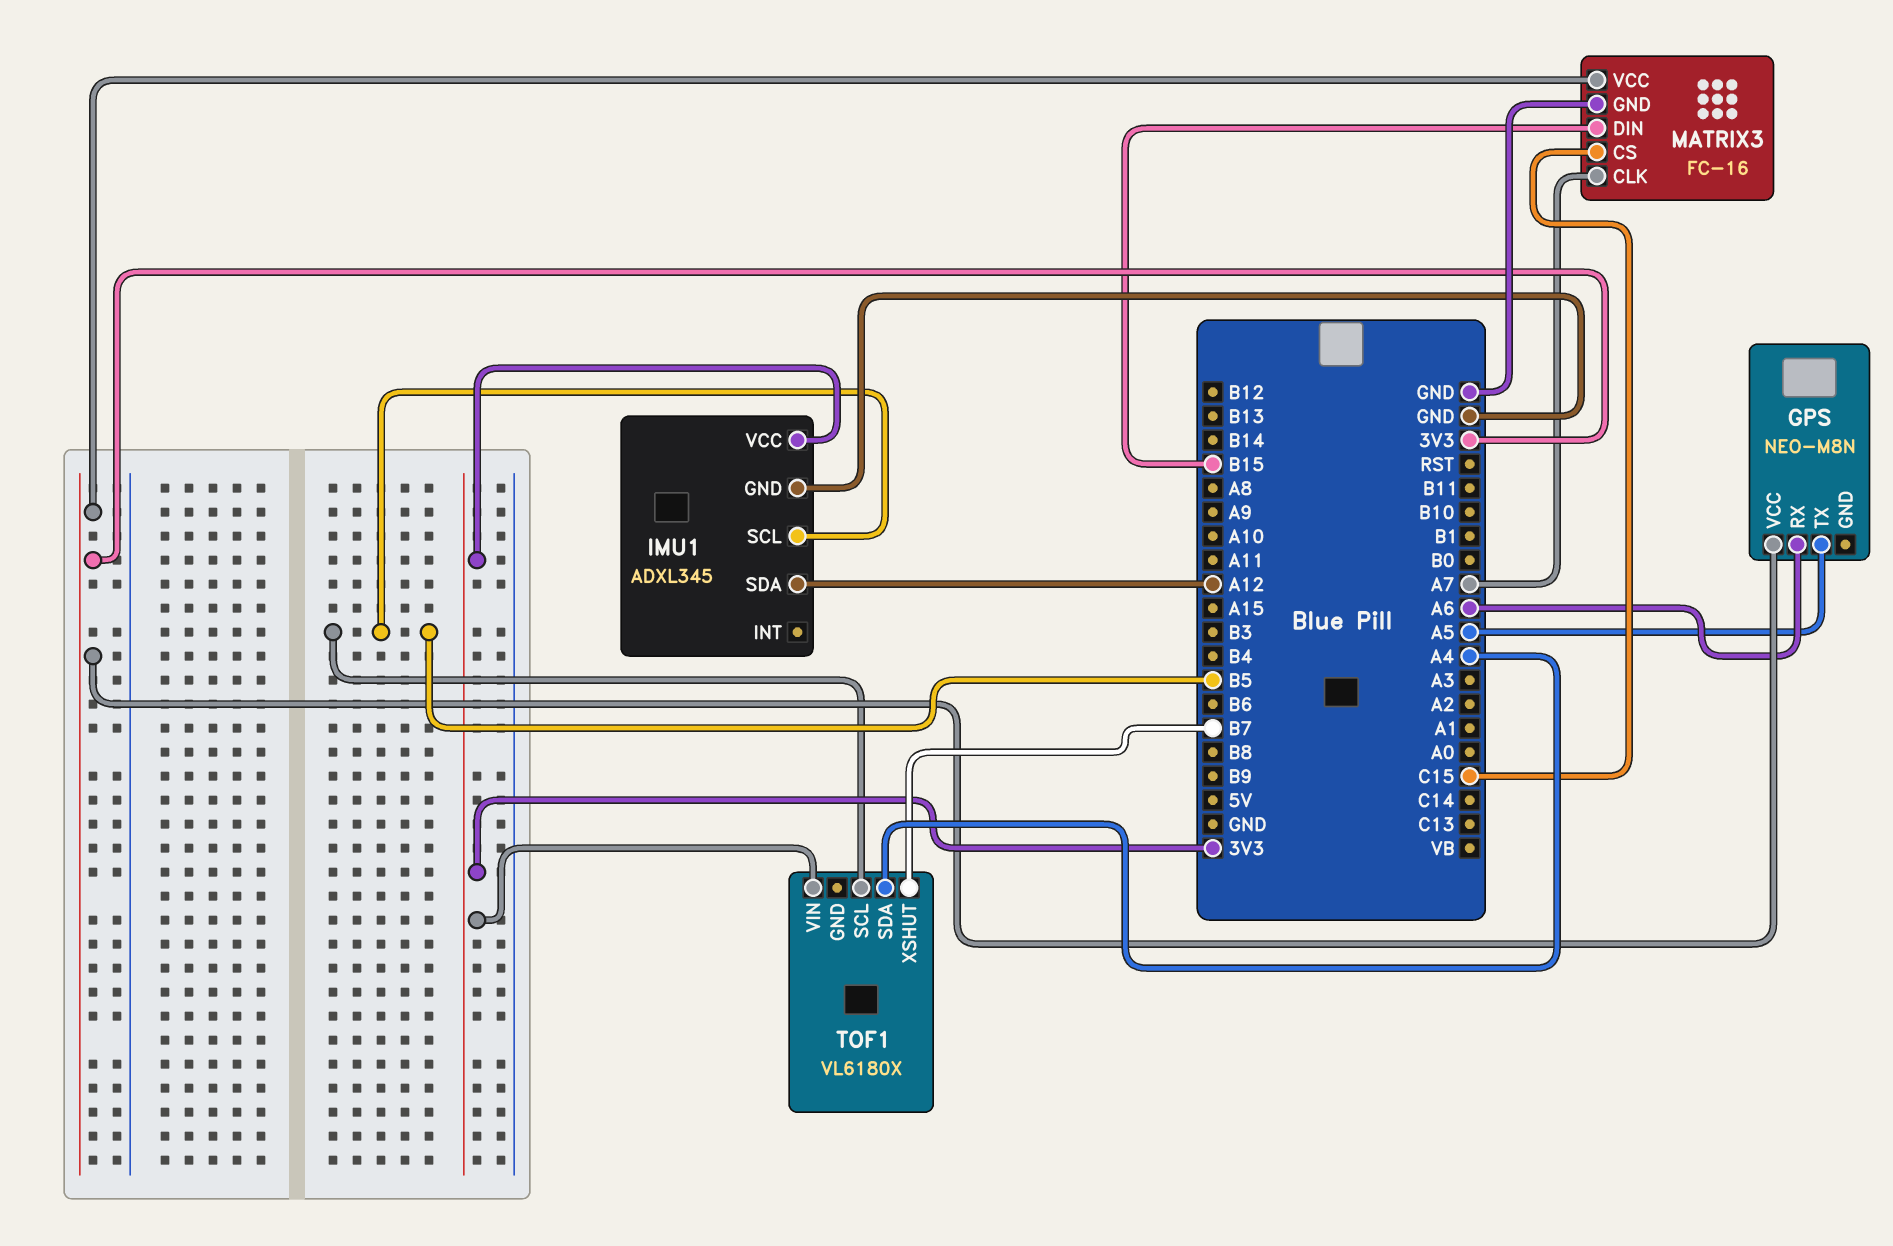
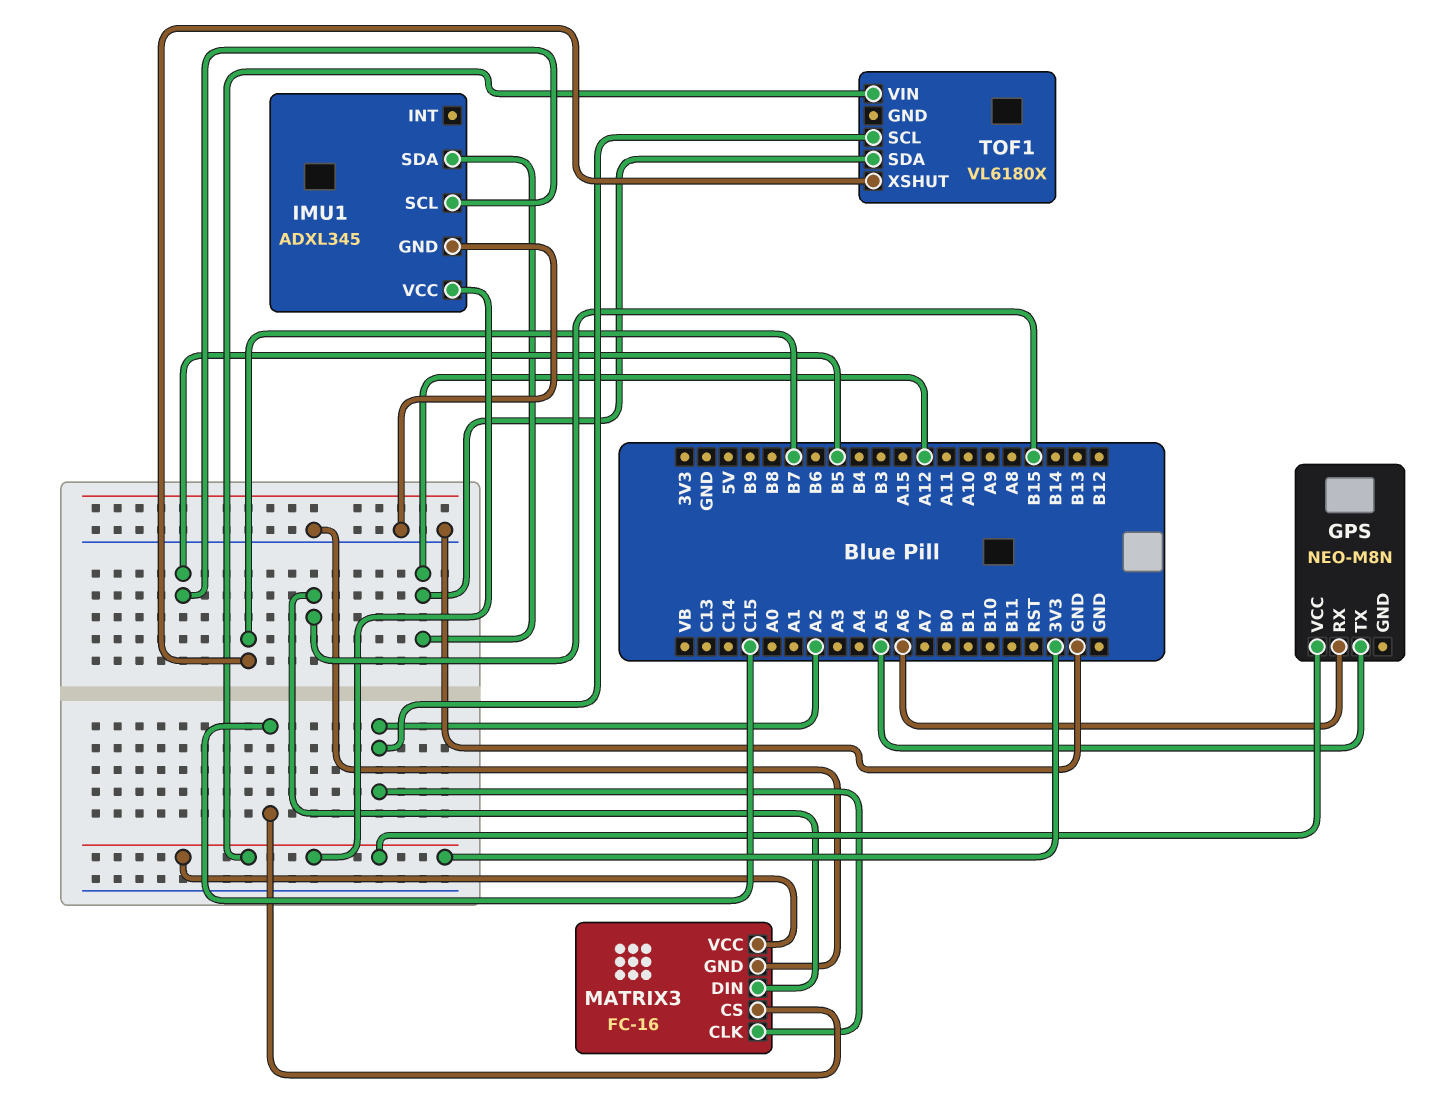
MATRIX3 pin CLK: A7 -> A2
TOF1 pin SCL: B5 -> A2
TOF1 pin SDA: A4 -> A12

